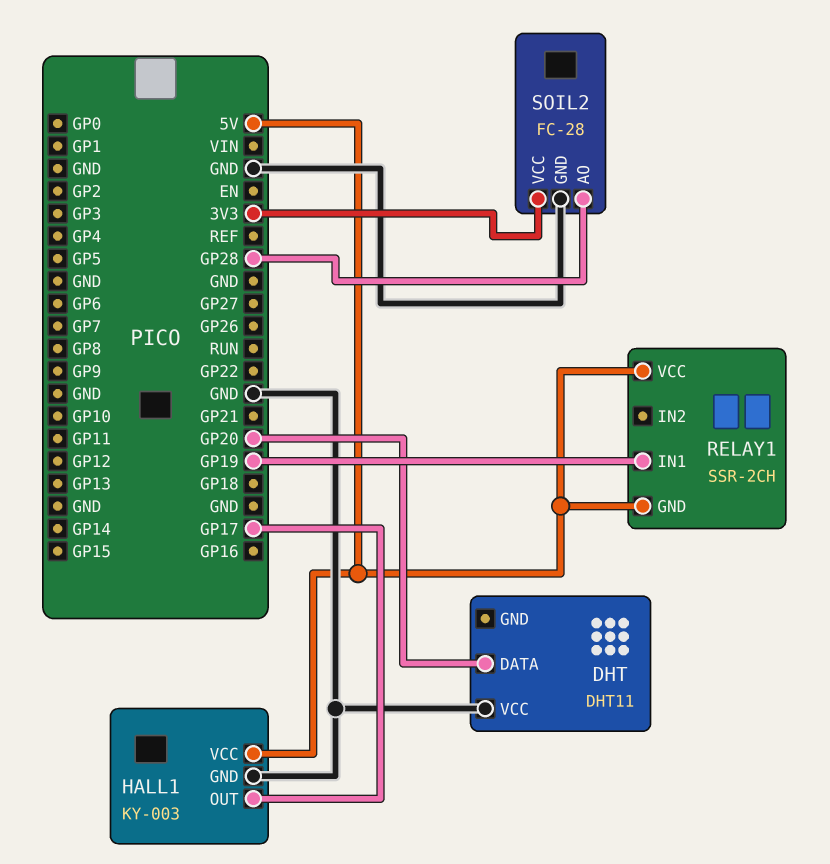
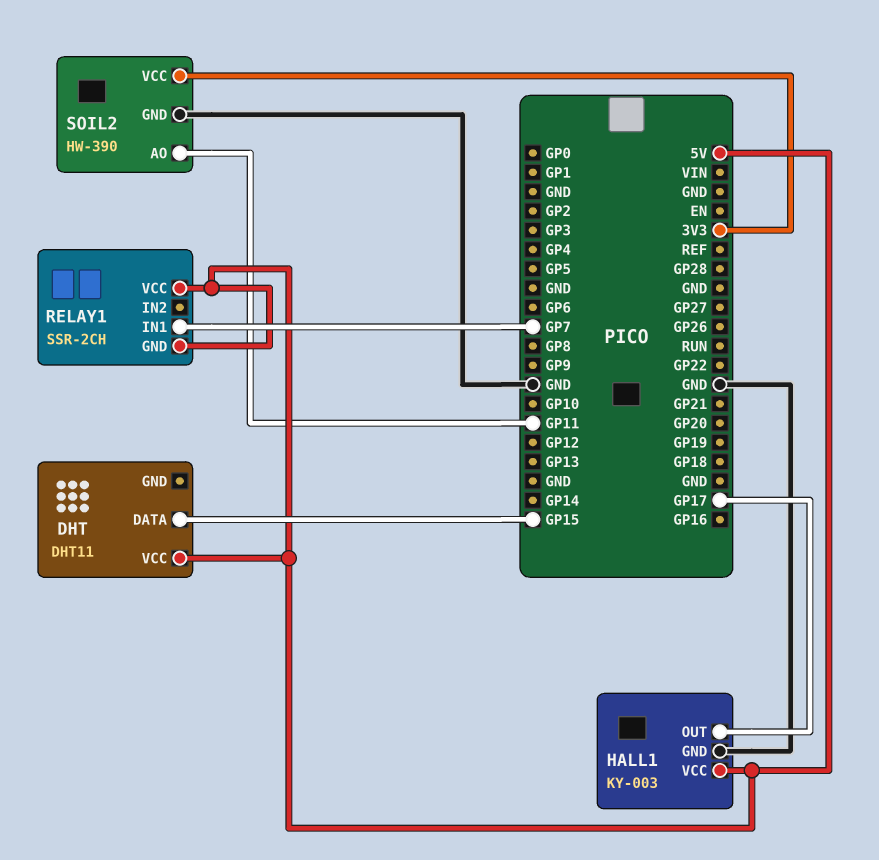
DHT pin DATA: GP20 -> GP15
DHT pin VCC: GND -> 5V
RELAY1 pin IN1: GP19 -> GP7
SOIL2: FC-28 -> HW-390
SOIL2 pin AO: GP28 -> GP11

